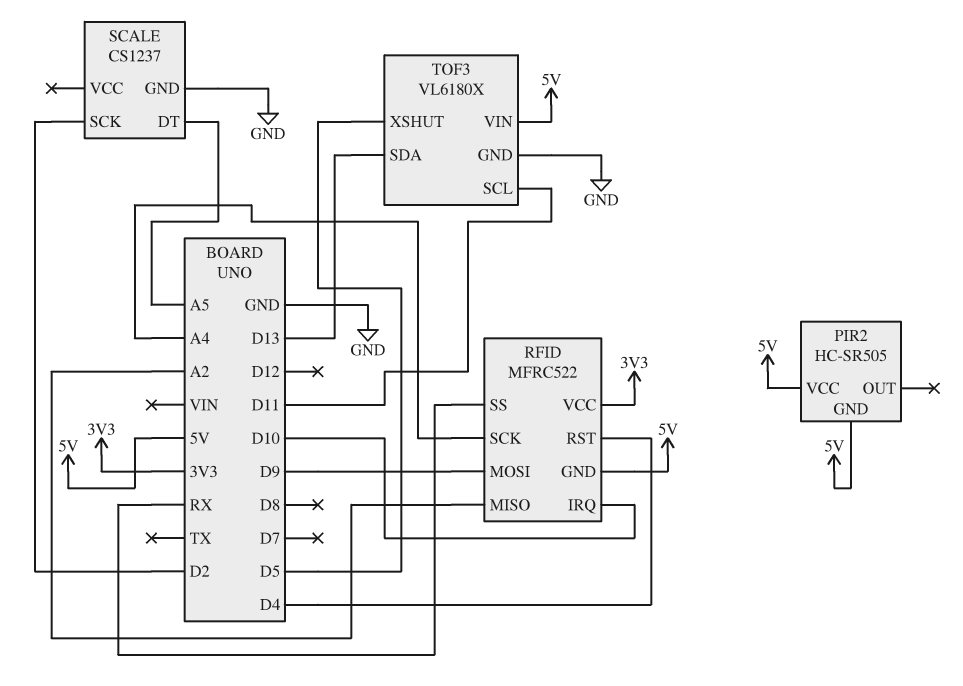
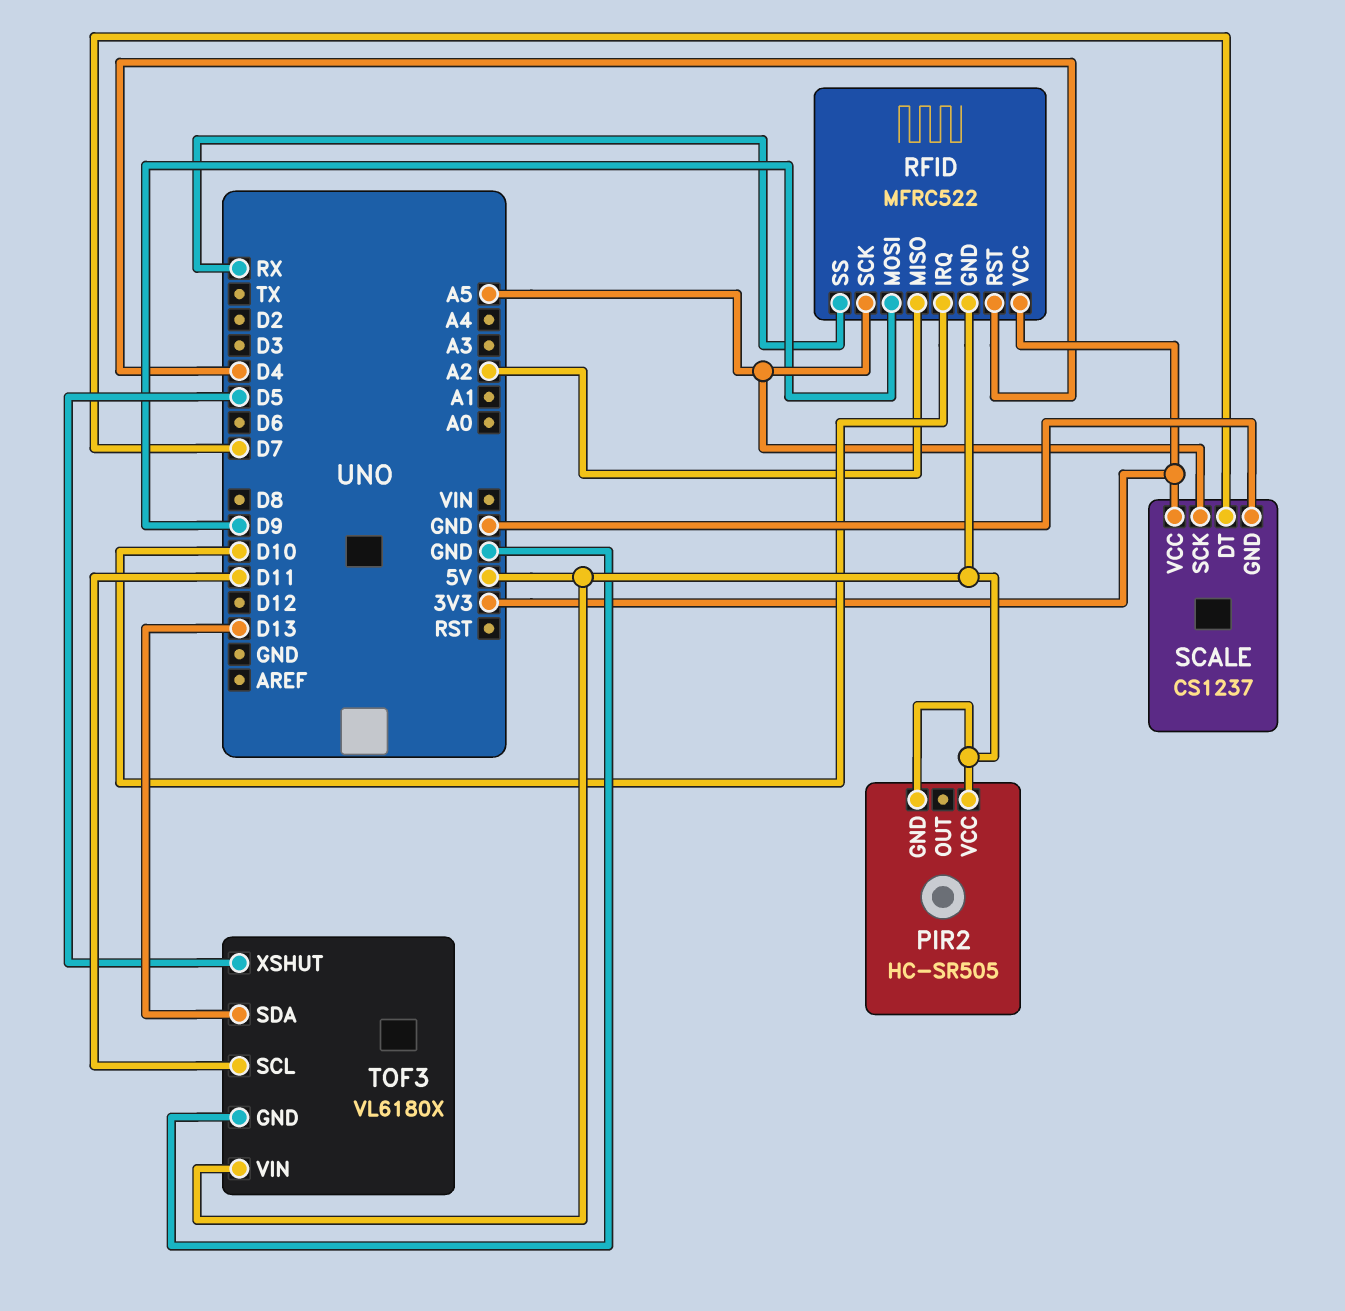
RFID pin SCK: A4 -> A5
SCALE pin DT: A5 -> D7
SCALE pin SCK: D2 -> A5
SCALE pin VCC: none -> 3V3

